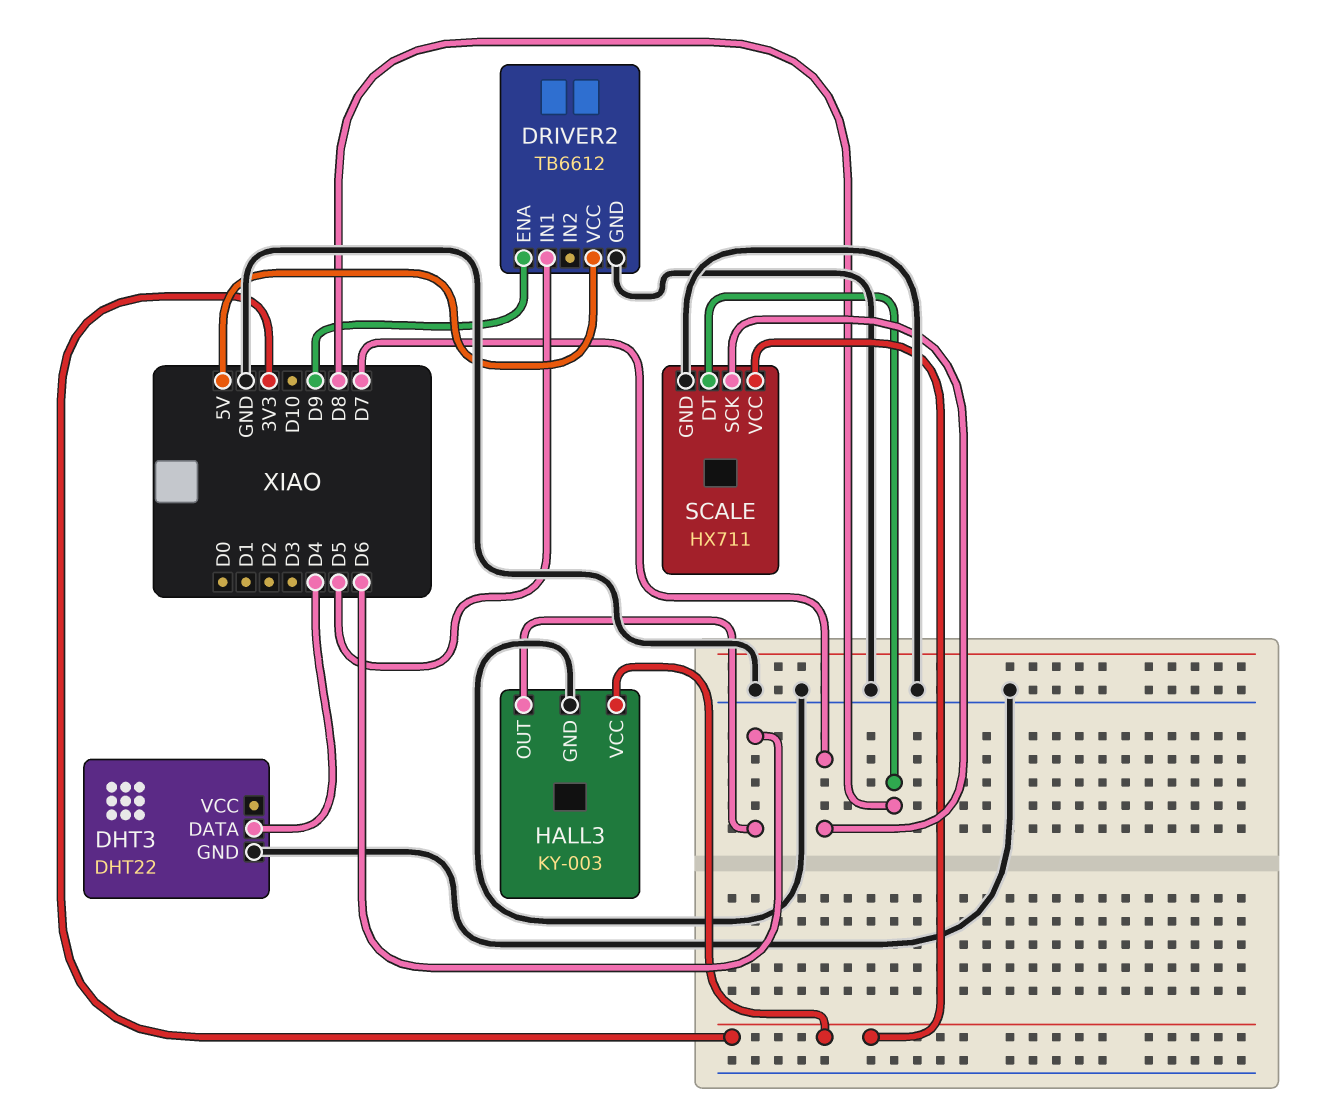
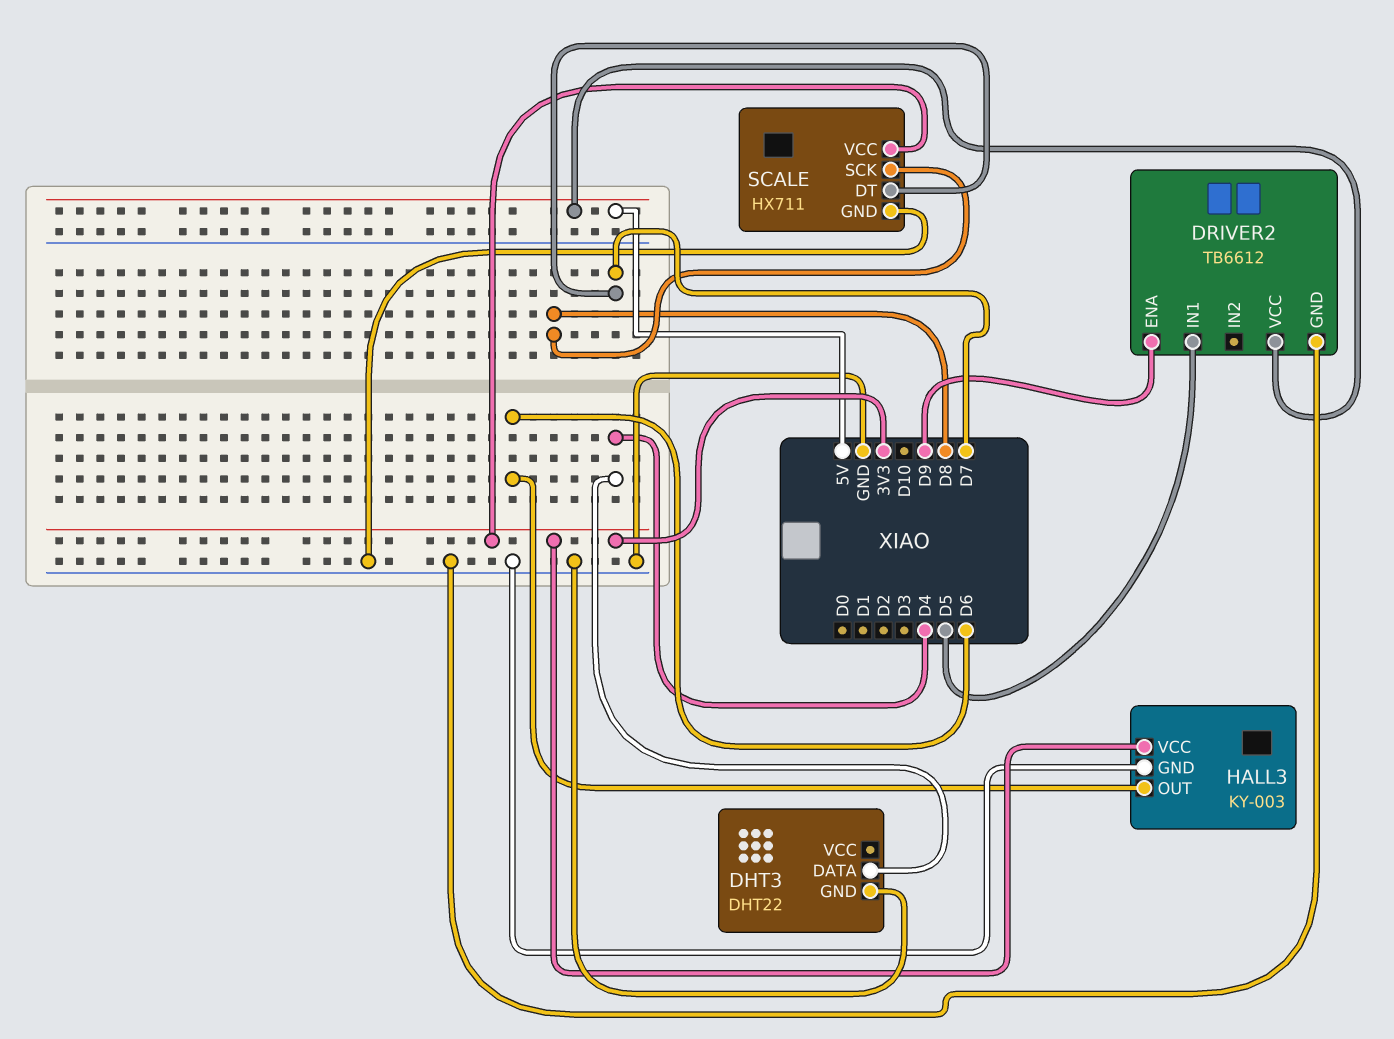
SCALE pin DT: D8 -> D7
SCALE pin SCK: D7 -> D8

